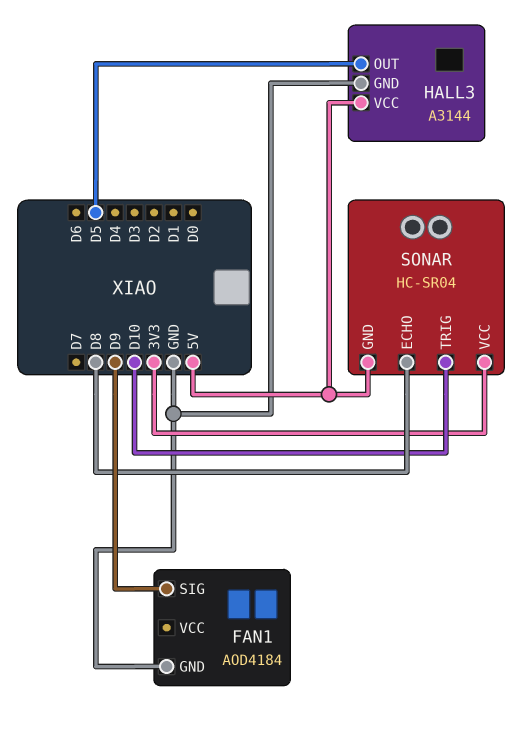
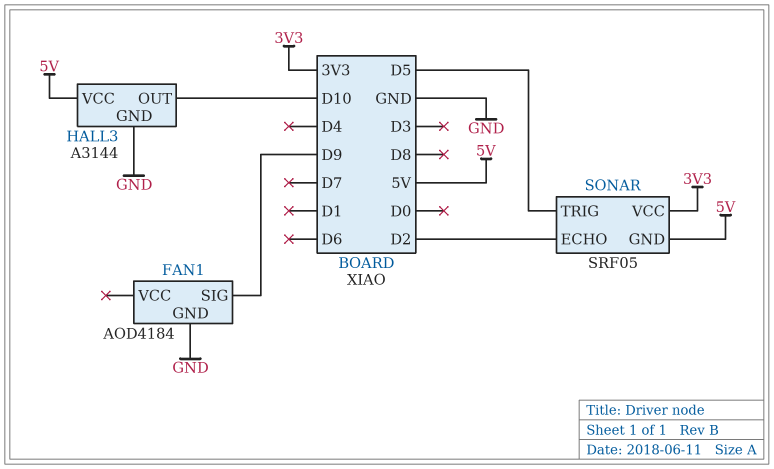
HALL3 pin OUT: D5 -> D10
SONAR: HC-SR04 -> SRF05
SONAR pin ECHO: D8 -> D2
SONAR pin TRIG: D10 -> D5

